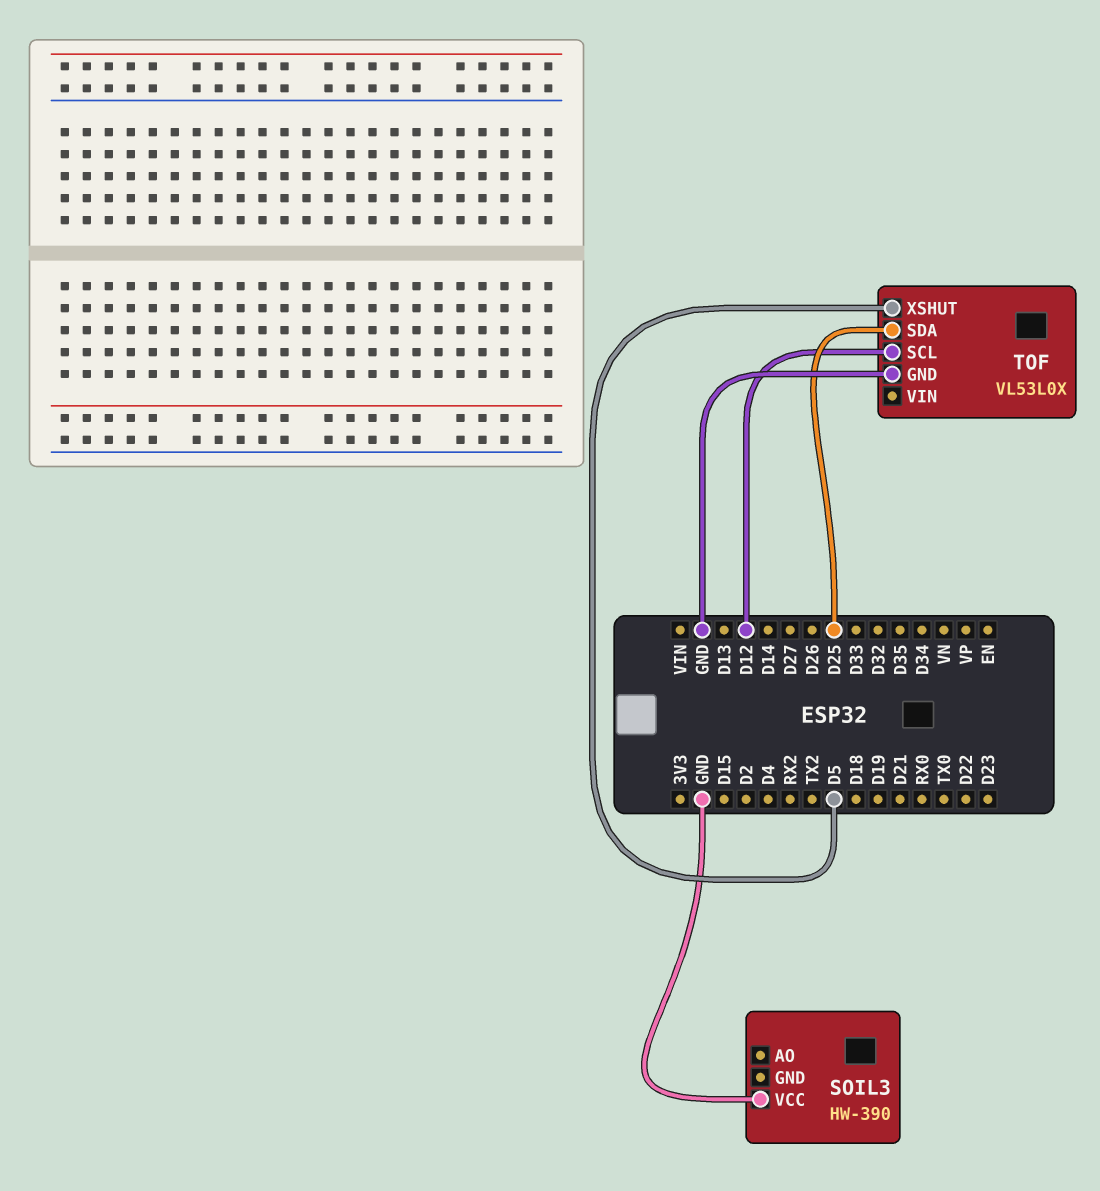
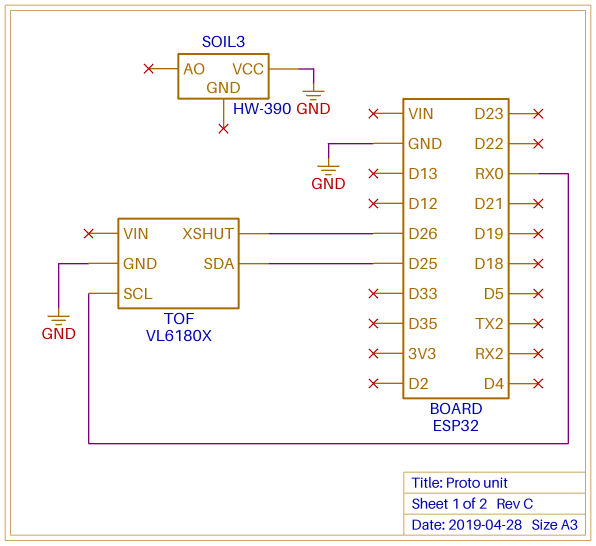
TOF: VL53L0X -> VL6180X
TOF pin SCL: D12 -> RX0
TOF pin XSHUT: D5 -> D26

